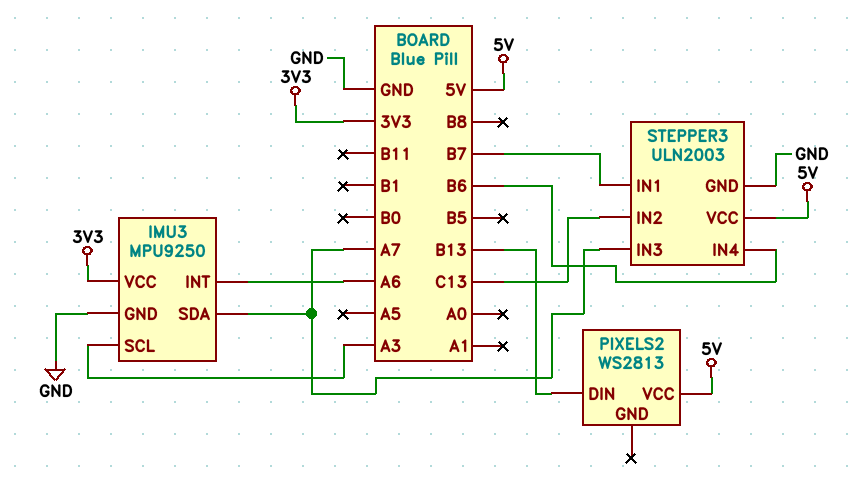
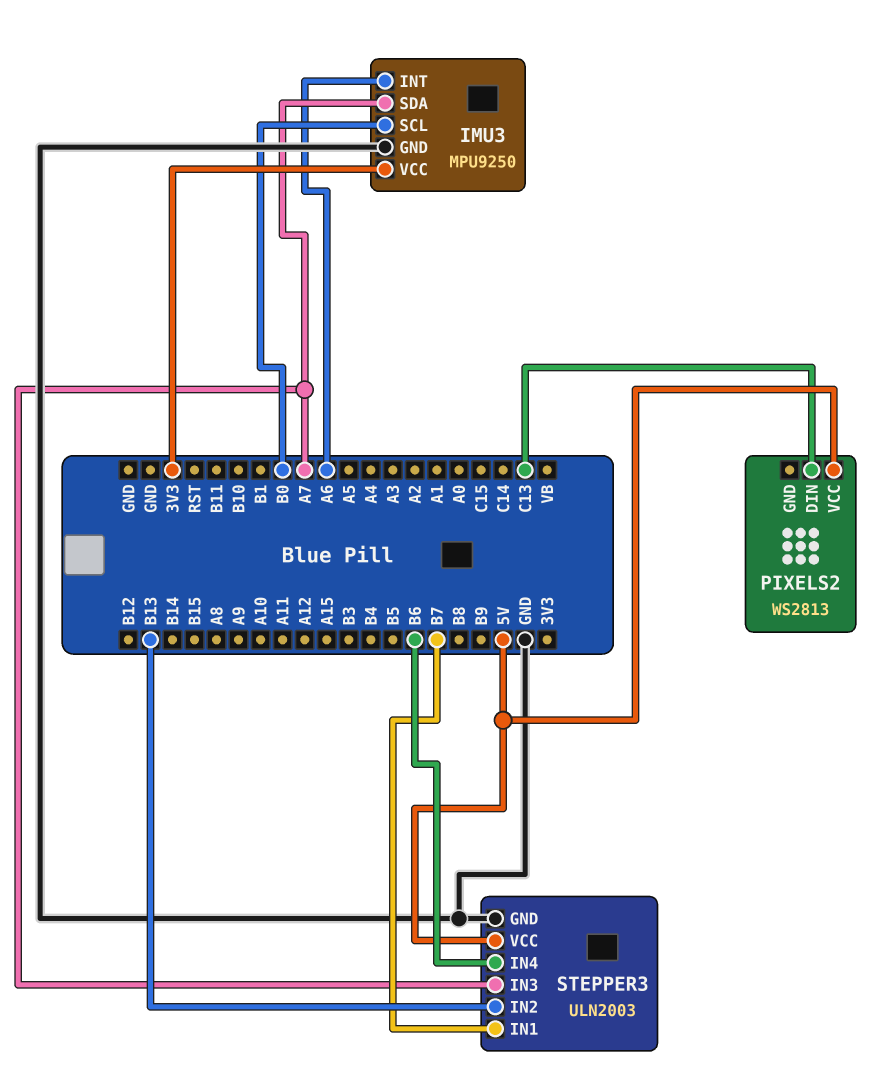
IMU3 pin SCL: A3 -> B0
PIXELS2 pin DIN: B13 -> C13
STEPPER3 pin IN2: C13 -> B13

